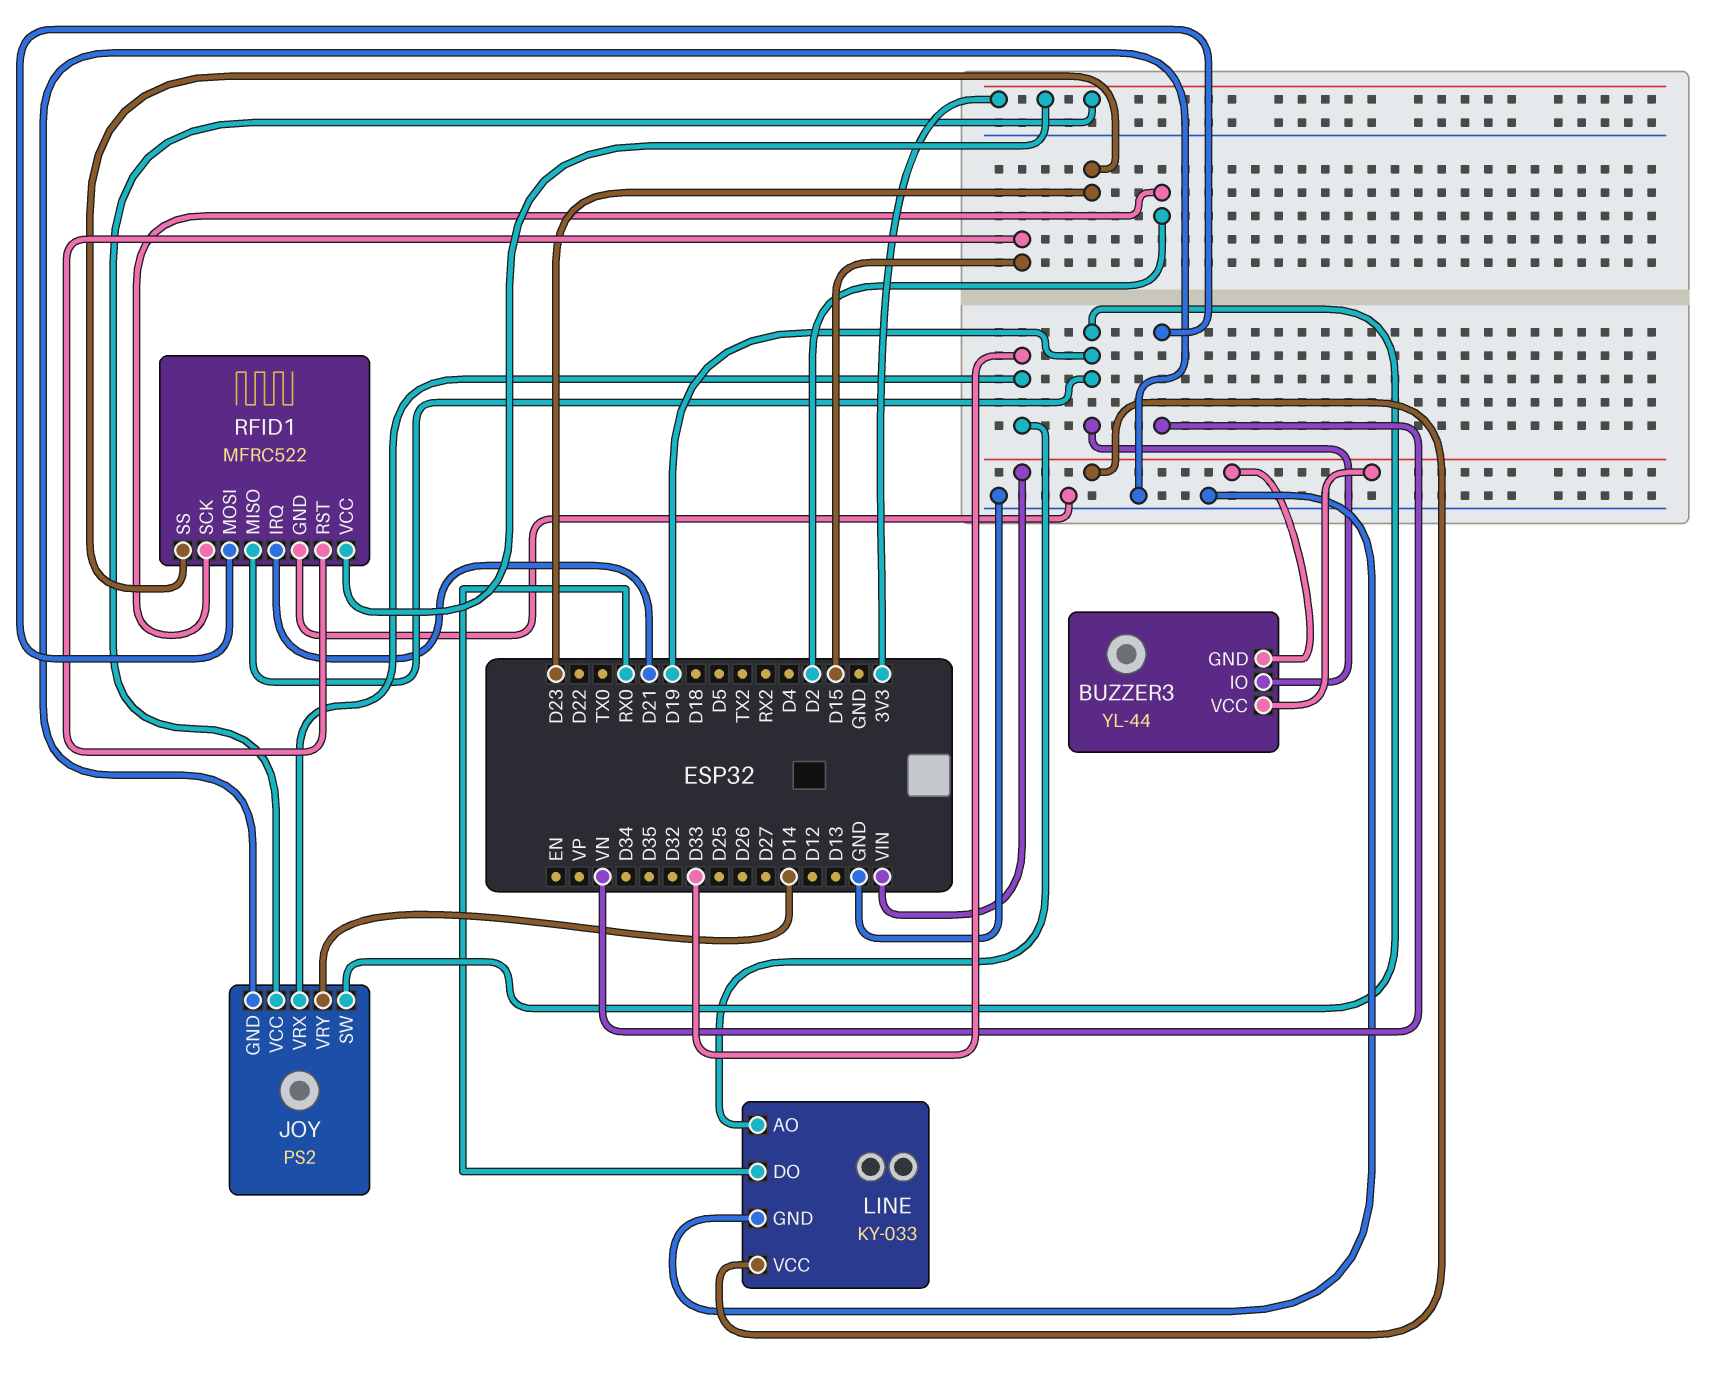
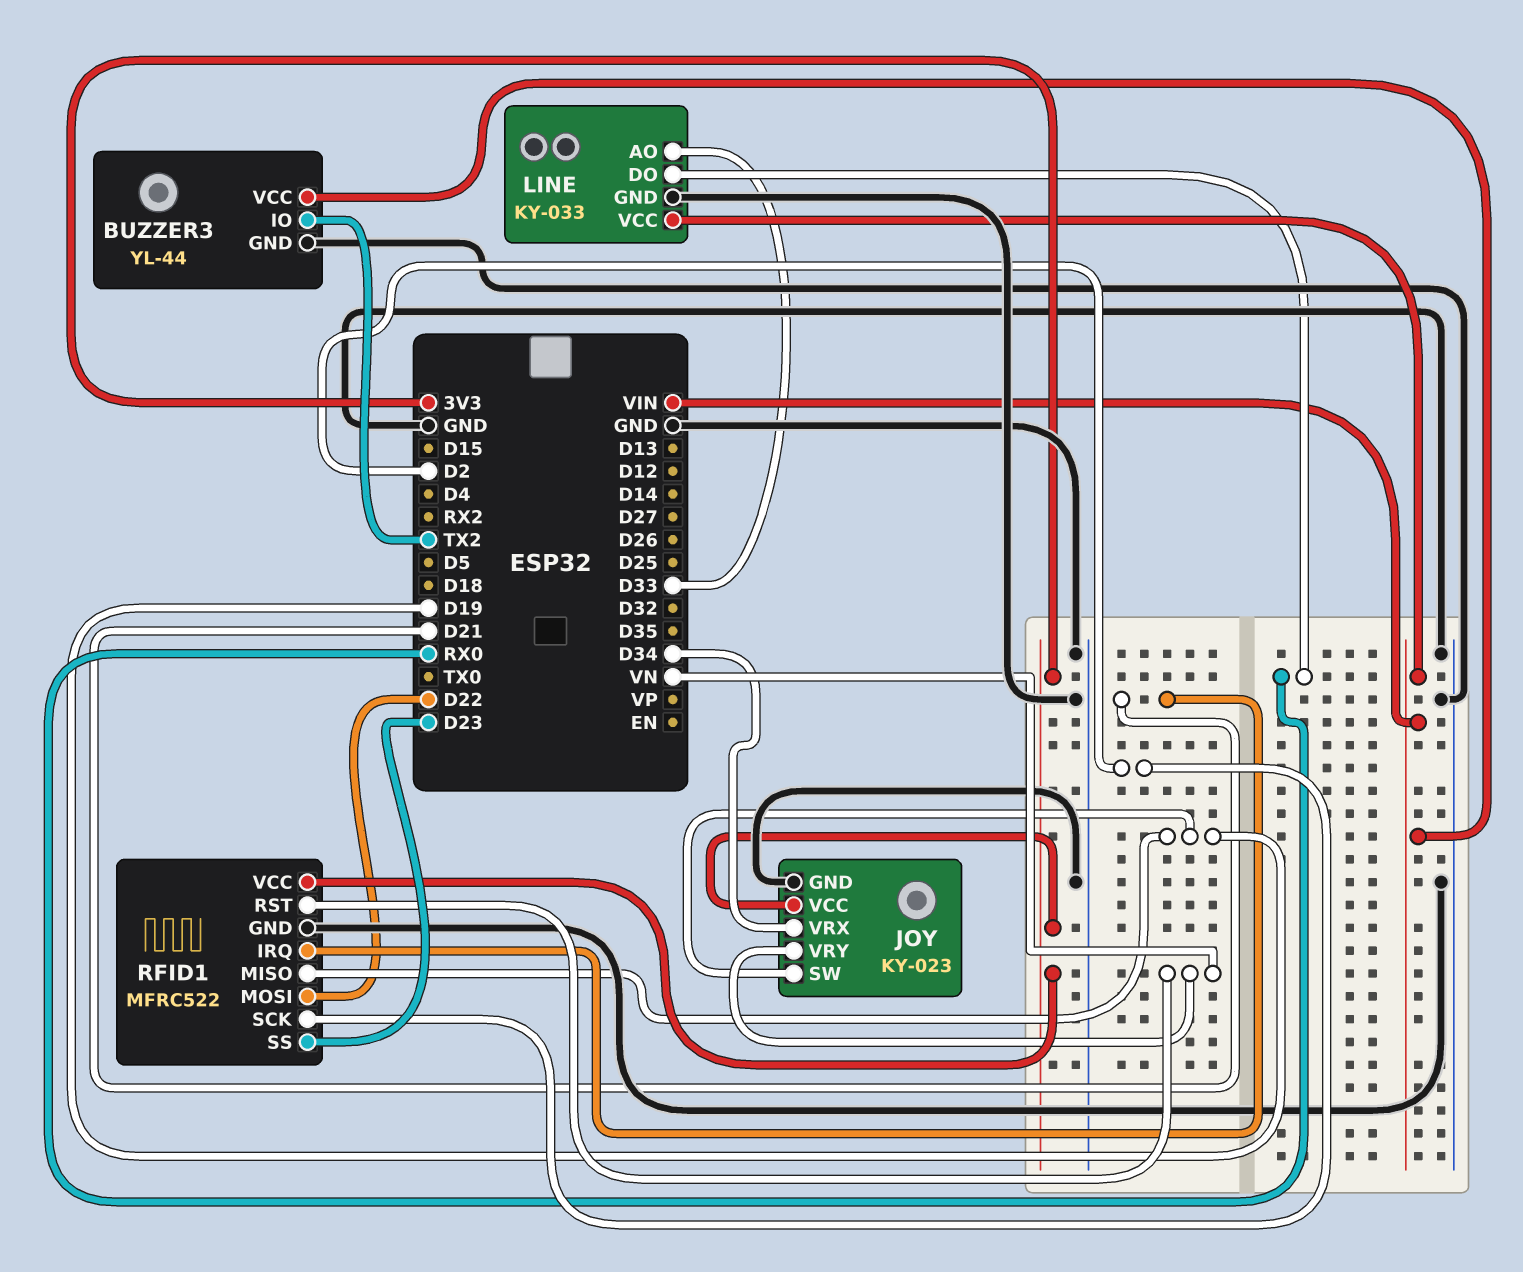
BUZZER3 pin GND: VIN -> GND
BUZZER3 pin IO: D19 -> TX2
JOY: PS2 -> KY-023
JOY pin VRX: D33 -> D34
JOY pin VRY: D14 -> VN
RFID1 pin MOSI: VN -> D22
RFID1 pin RST: D15 -> VN

